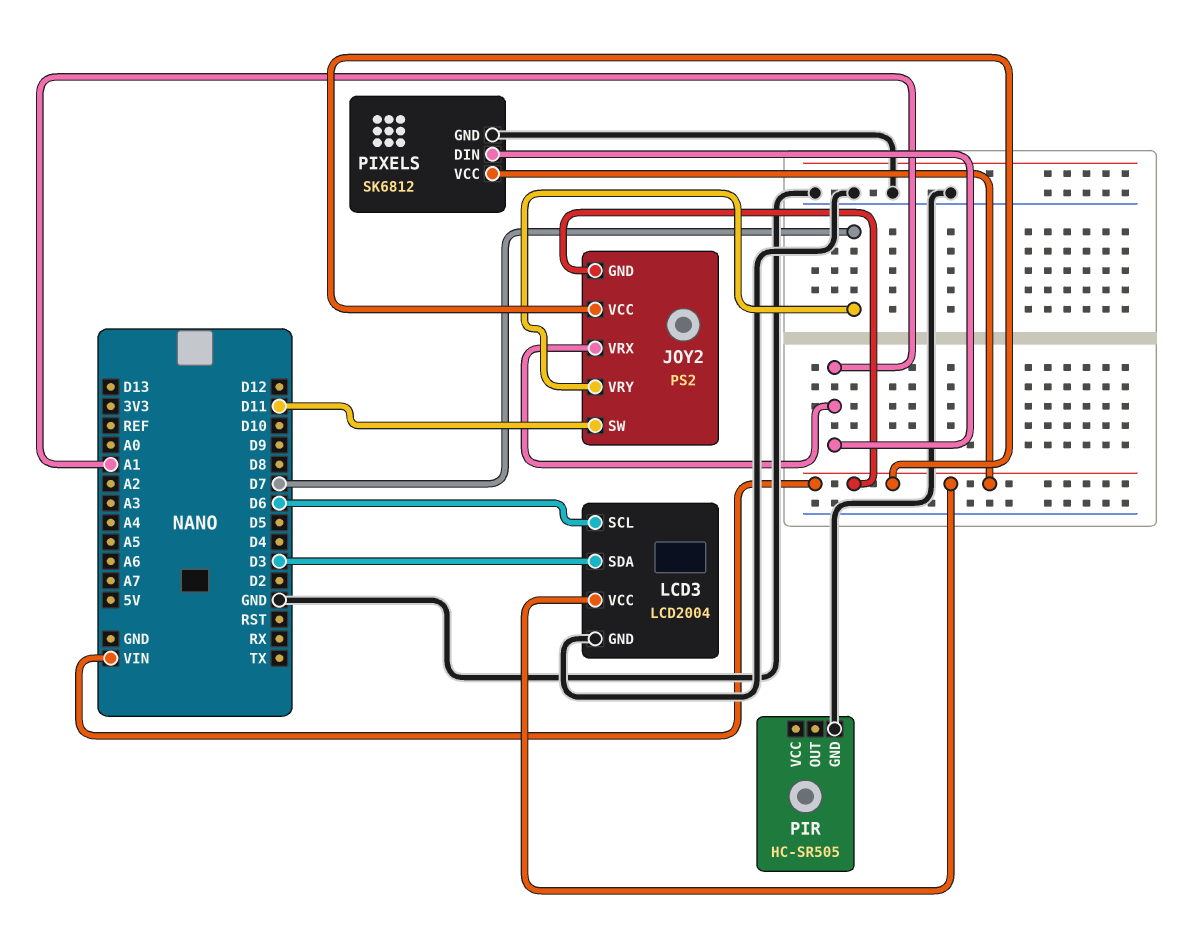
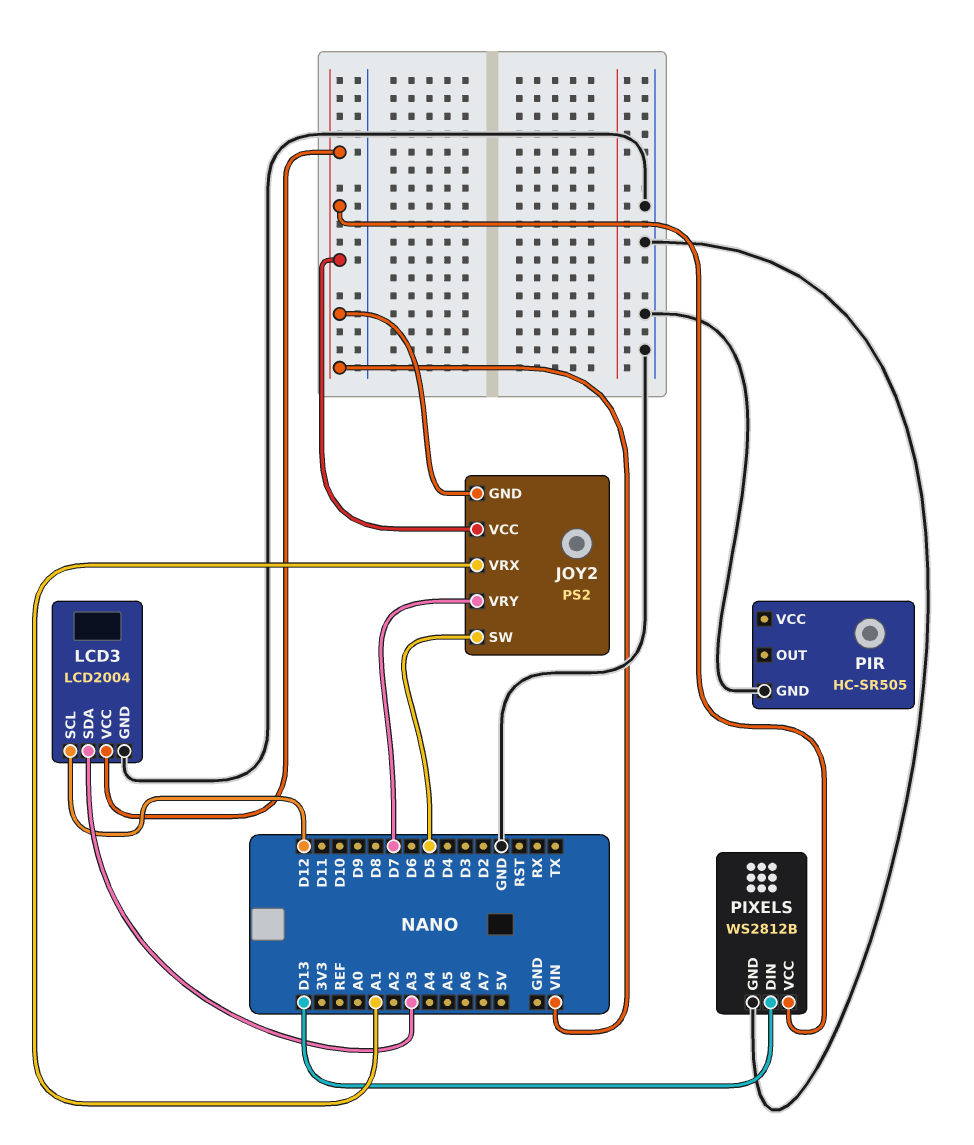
JOY2 pin SW: D11 -> D5
LCD3 pin SCL: D6 -> D12
LCD3 pin SDA: D3 -> A3
PIXELS: SK6812 -> WS2812B
PIXELS pin DIN: A1 -> D13

